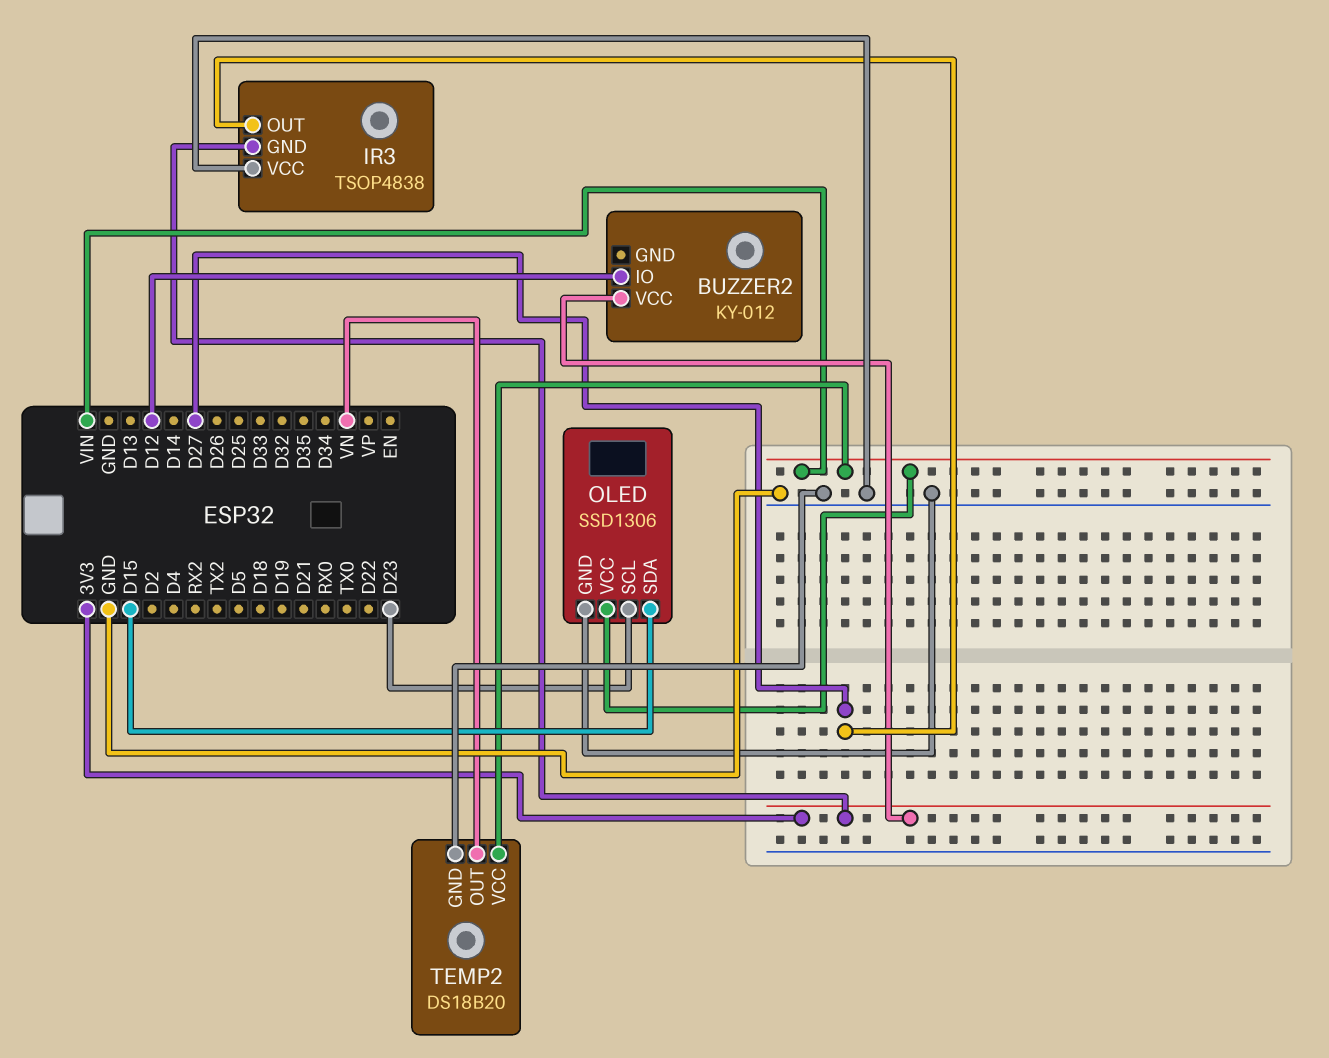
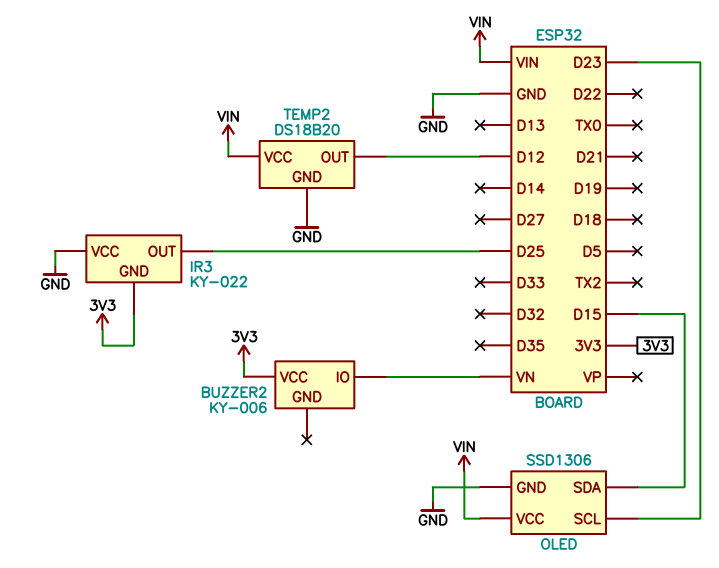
BUZZER2: KY-012 -> KY-006
BUZZER2 pin IO: D12 -> VN
IR3: TSOP4838 -> KY-022
IR3 pin OUT: D27 -> D25
TEMP2 pin OUT: VN -> D12

